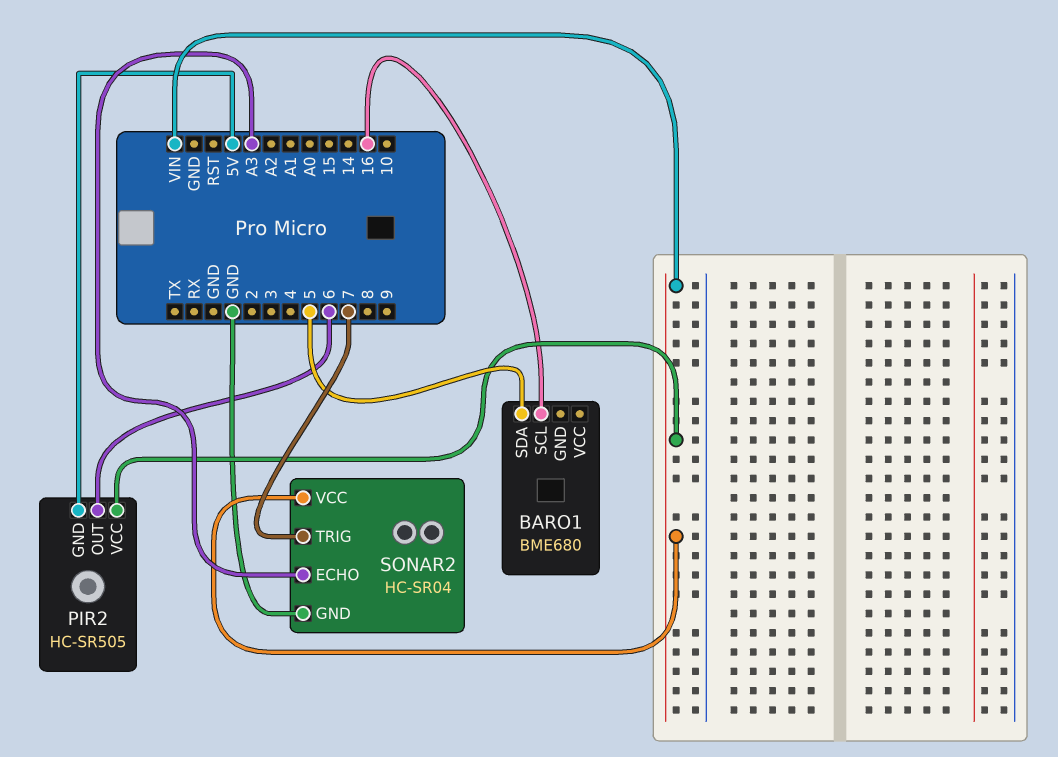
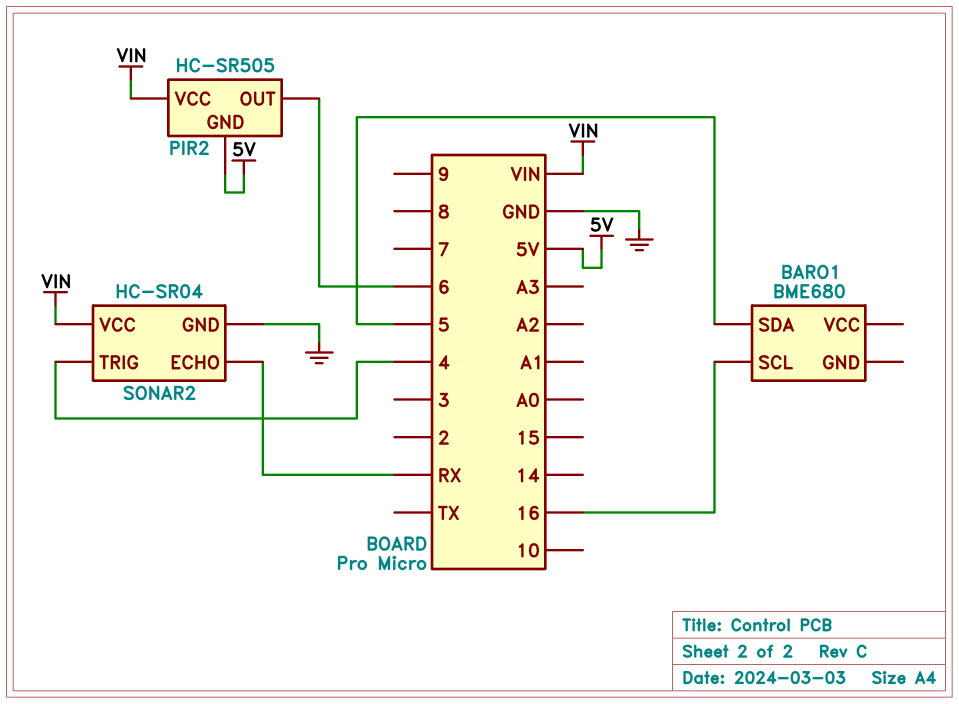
SONAR2 pin ECHO: A3 -> RX
SONAR2 pin TRIG: 7 -> 4

